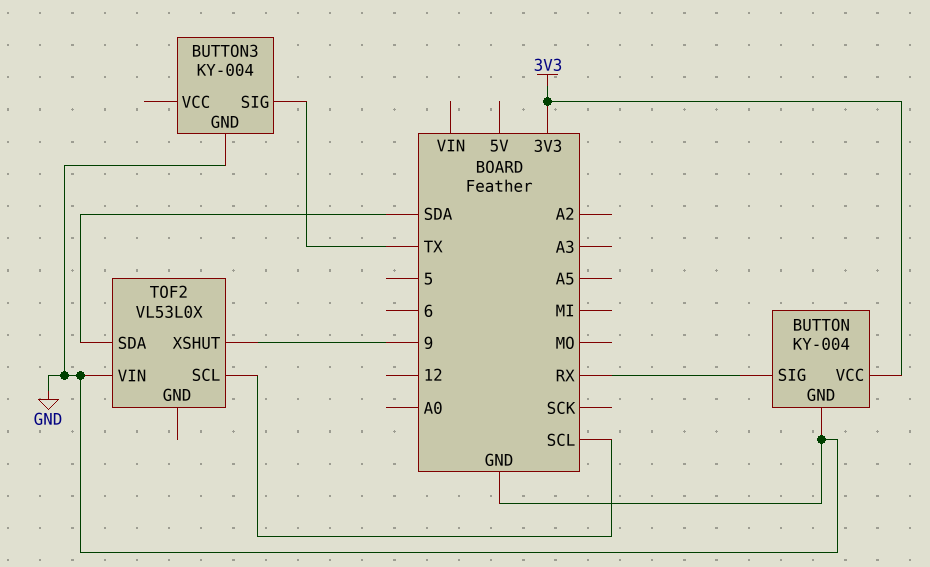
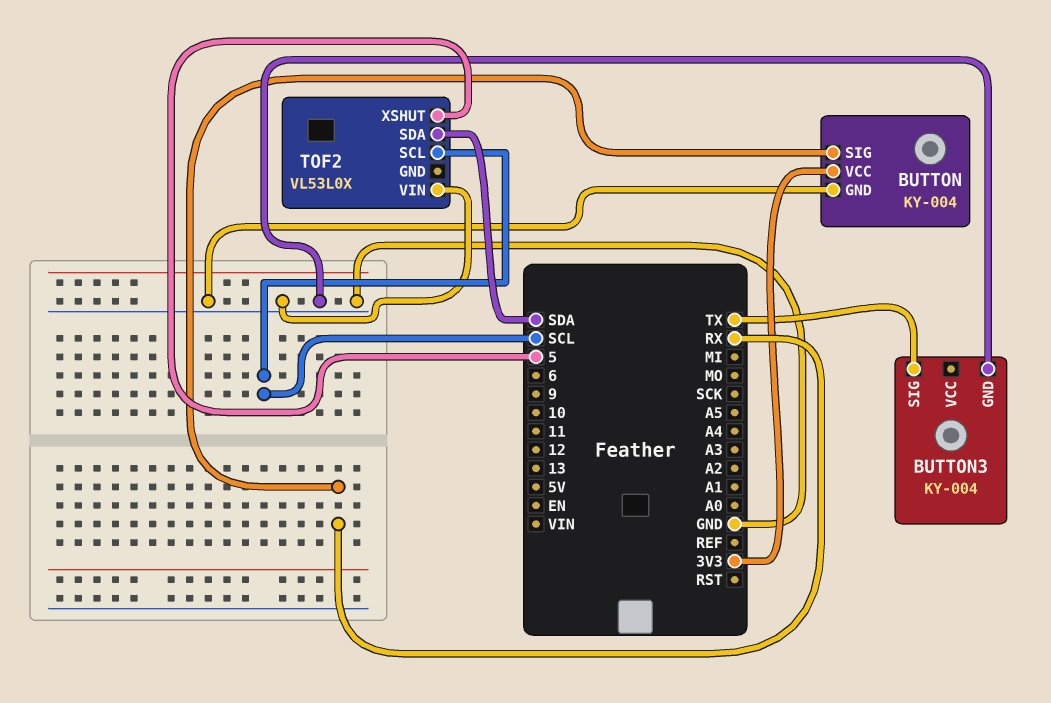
TOF2 pin XSHUT: 9 -> 5

